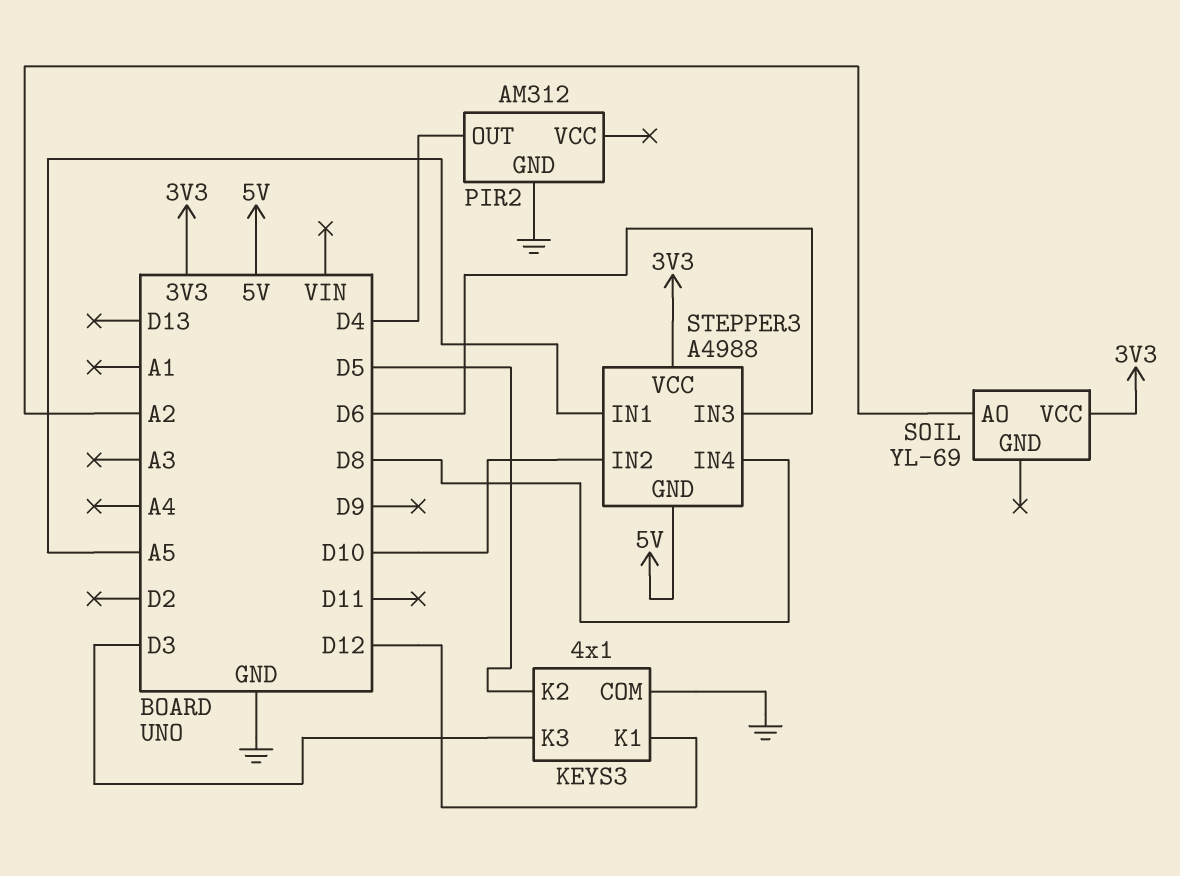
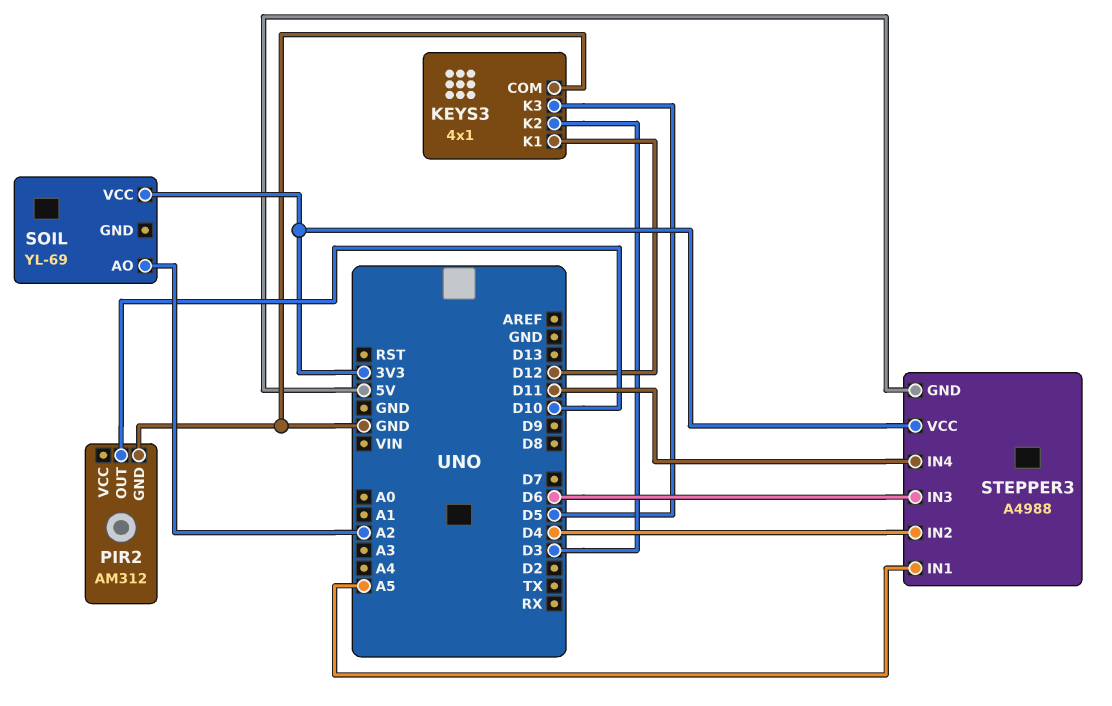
KEYS3 pin K2: D5 -> D3
KEYS3 pin K3: D3 -> D5
PIR2 pin OUT: D4 -> D10
STEPPER3 pin IN2: D10 -> D4
STEPPER3 pin IN4: D8 -> D11

